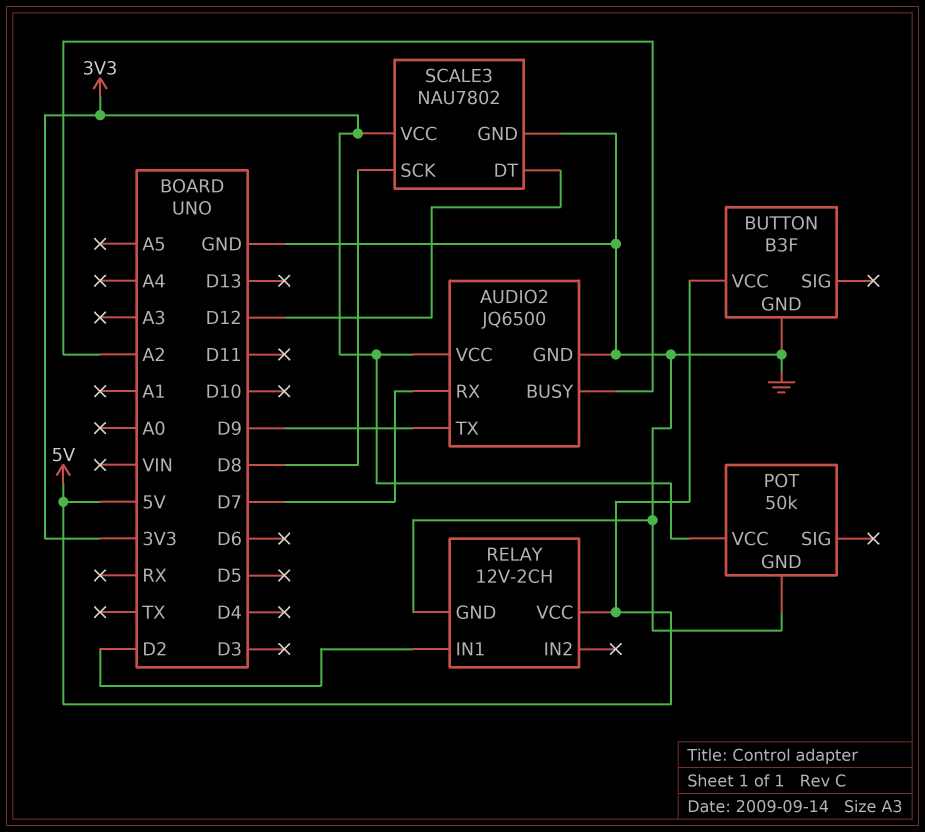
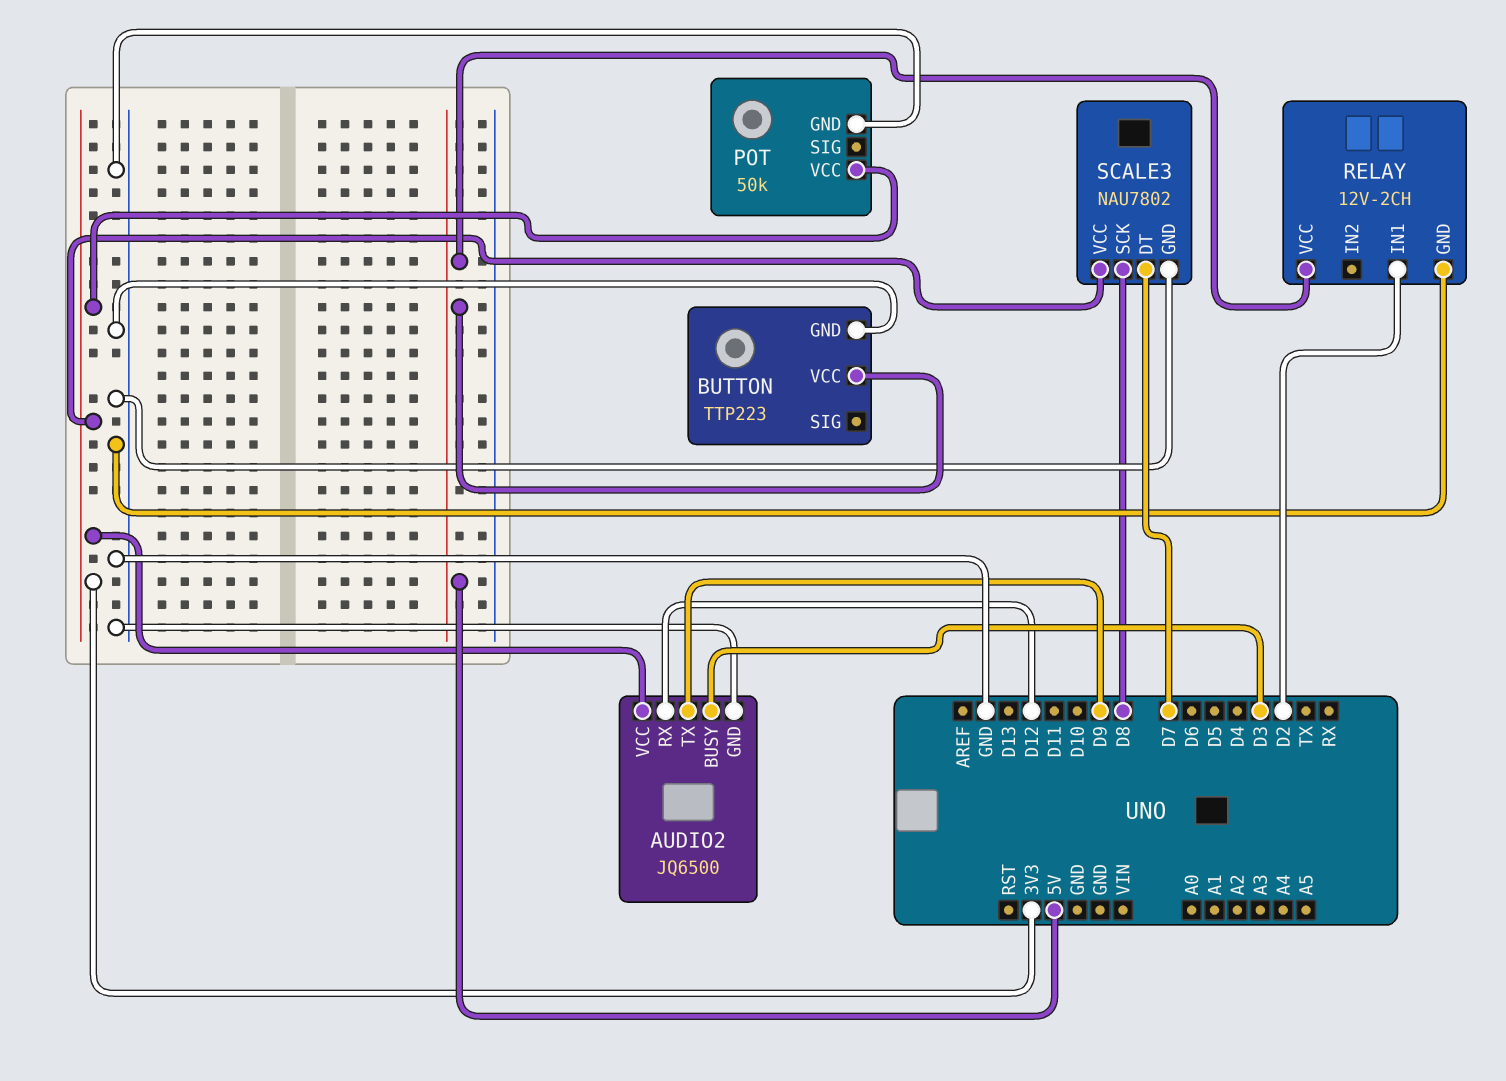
AUDIO2 pin BUSY: A2 -> D3
AUDIO2 pin RX: D7 -> D12
BUTTON: B3F -> TTP223
SCALE3 pin DT: D12 -> D7

